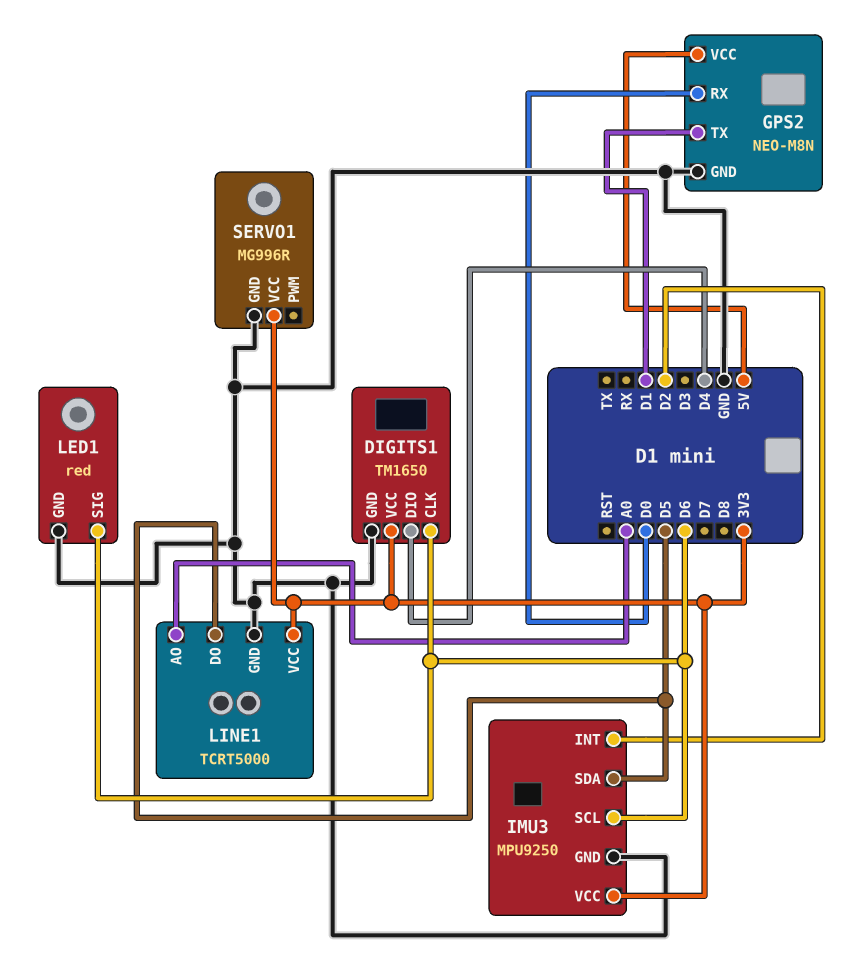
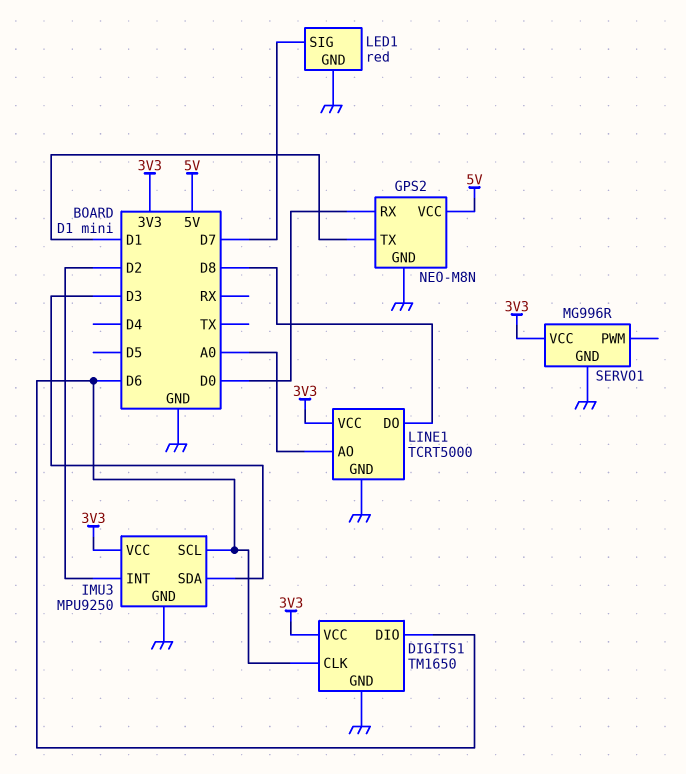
DIGITS1 pin DIO: D4 -> D6
IMU3 pin SDA: D5 -> D3
LED1 pin SIG: D6 -> D7
LINE1 pin DO: D5 -> D8

